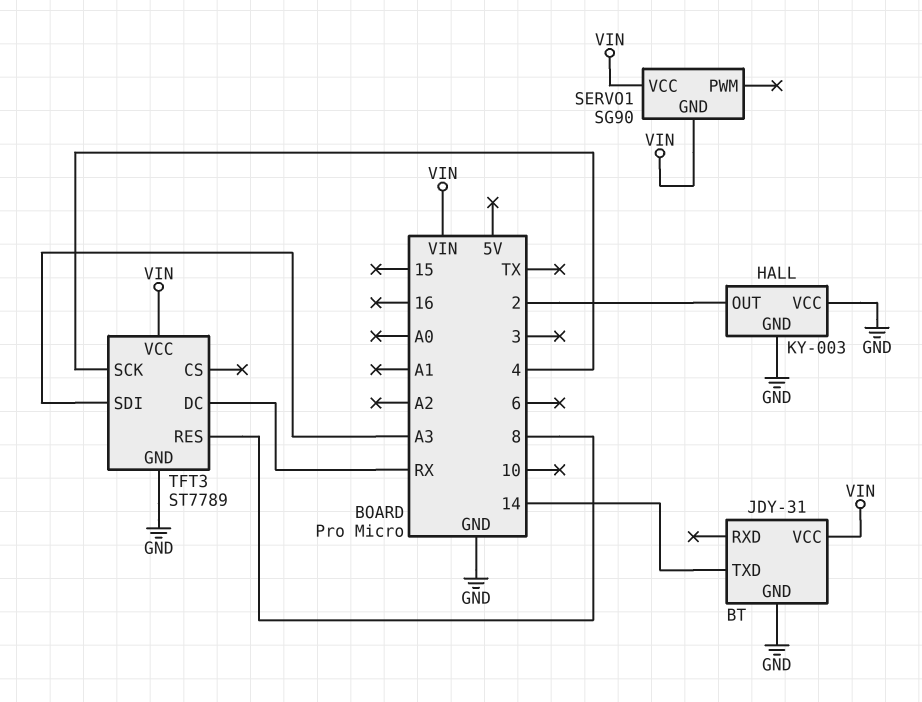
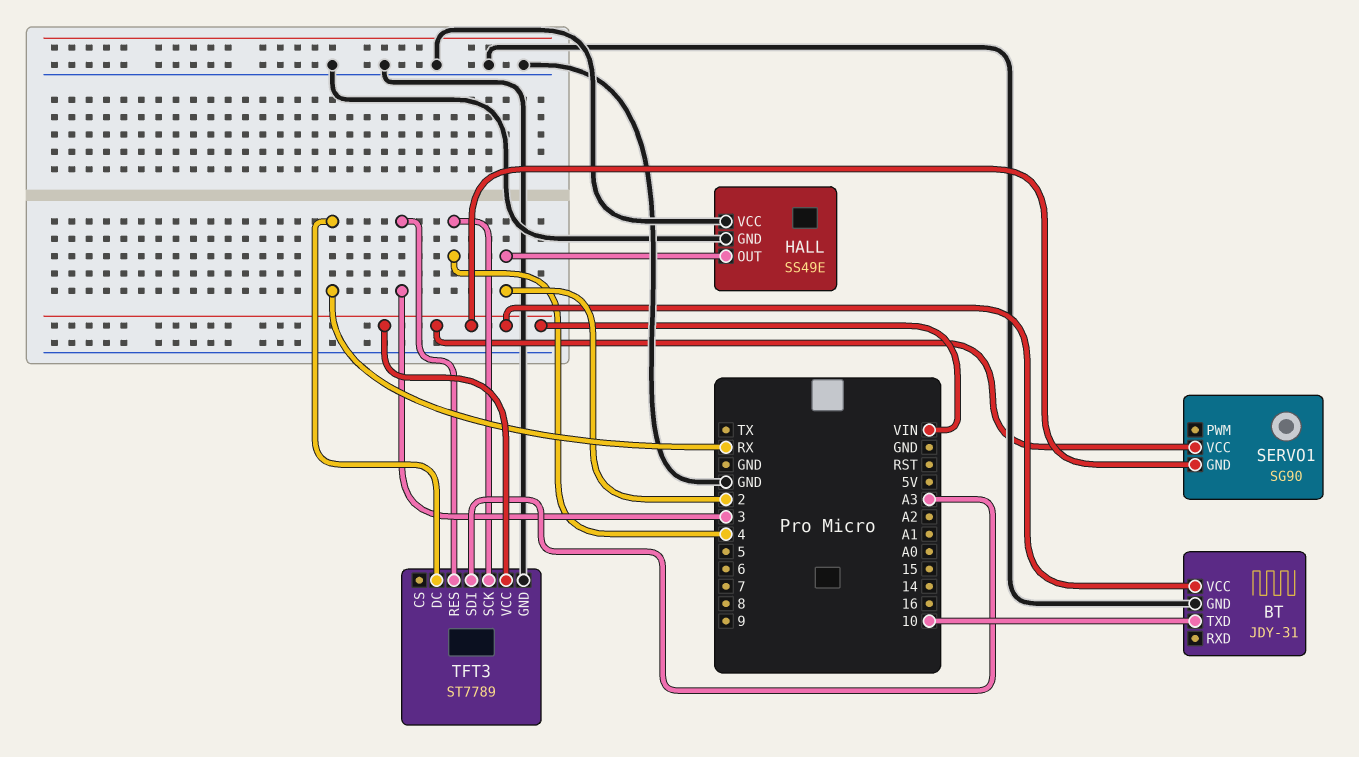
BT pin TXD: 14 -> 10
HALL: KY-003 -> SS49E
TFT3 pin RES: 8 -> 3

